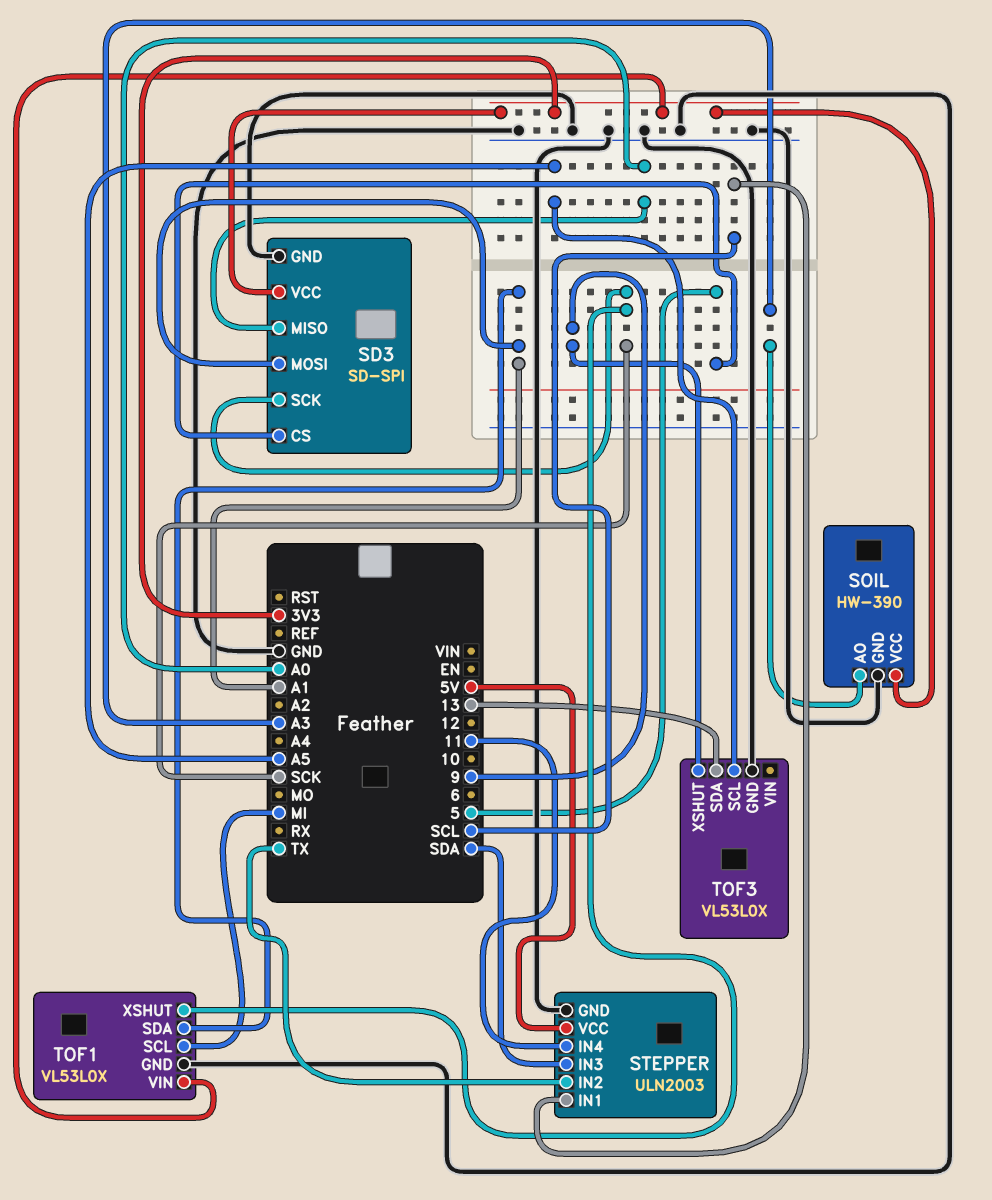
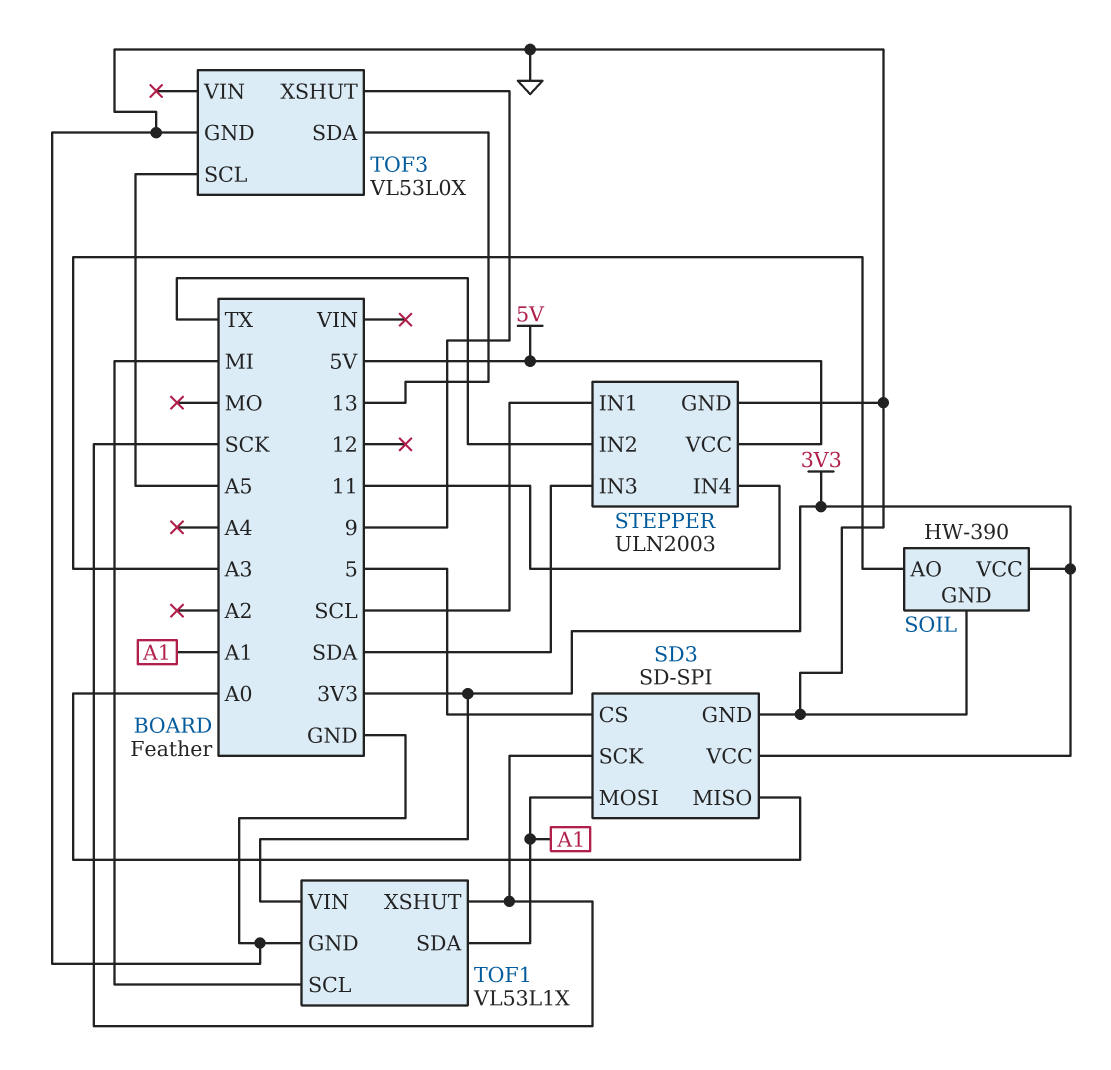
TOF1: VL53L0X -> VL53L1X

